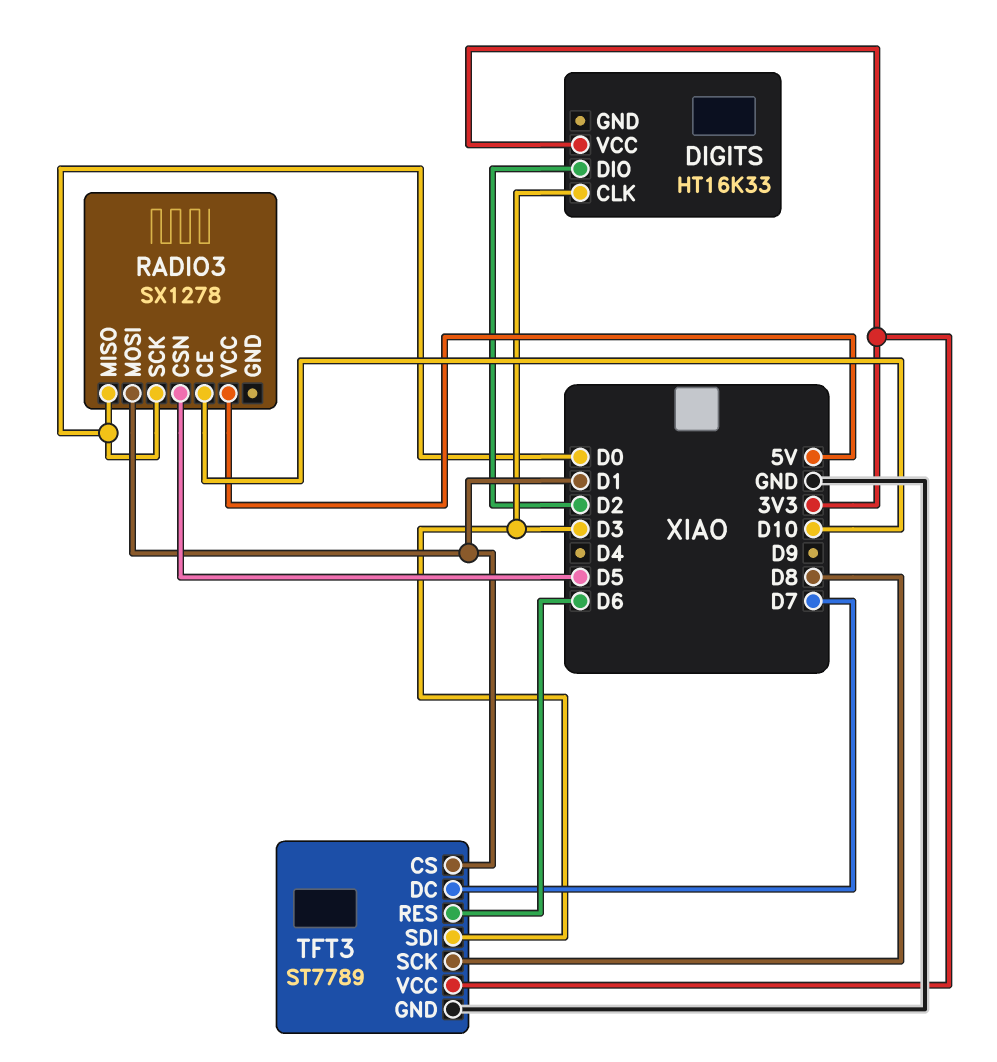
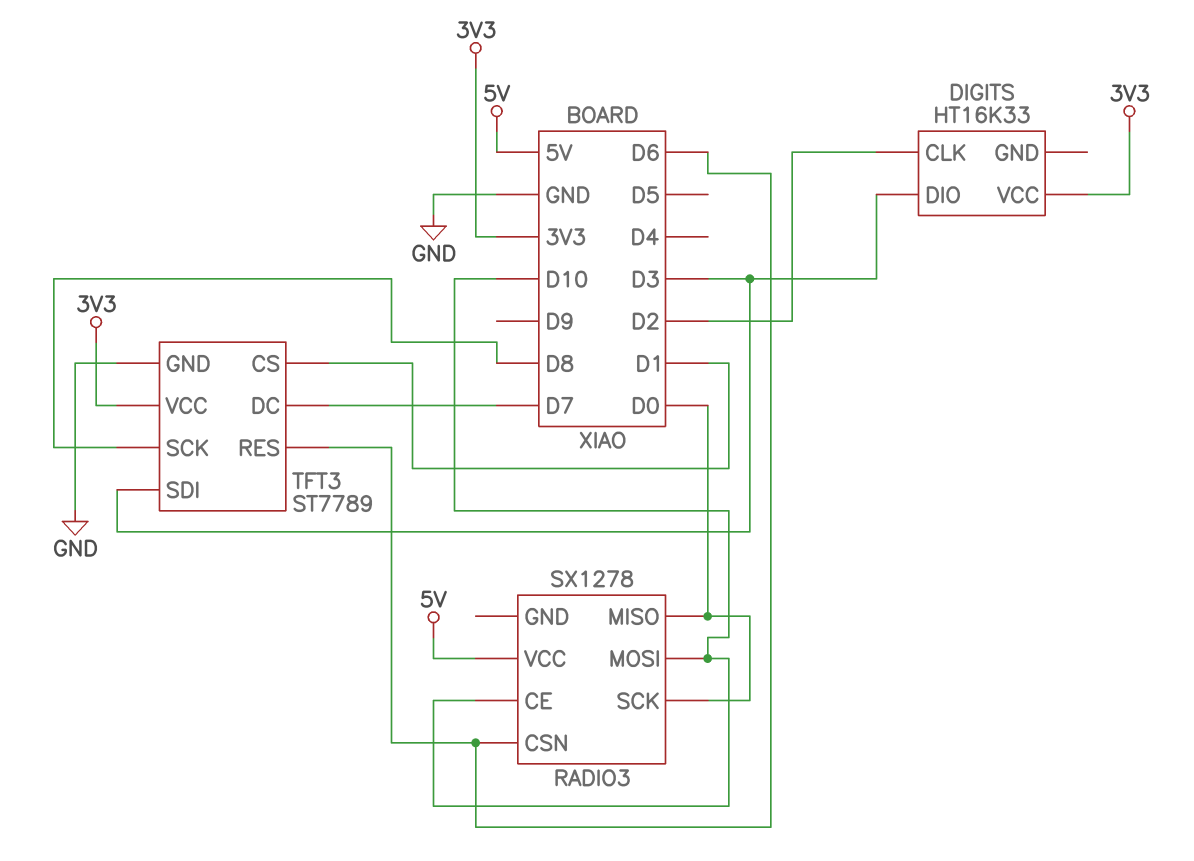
DIGITS pin CLK: D3 -> D2
DIGITS pin DIO: D2 -> D3
RADIO3 pin CSN: D5 -> D6
RADIO3 pin MOSI: D1 -> D10

